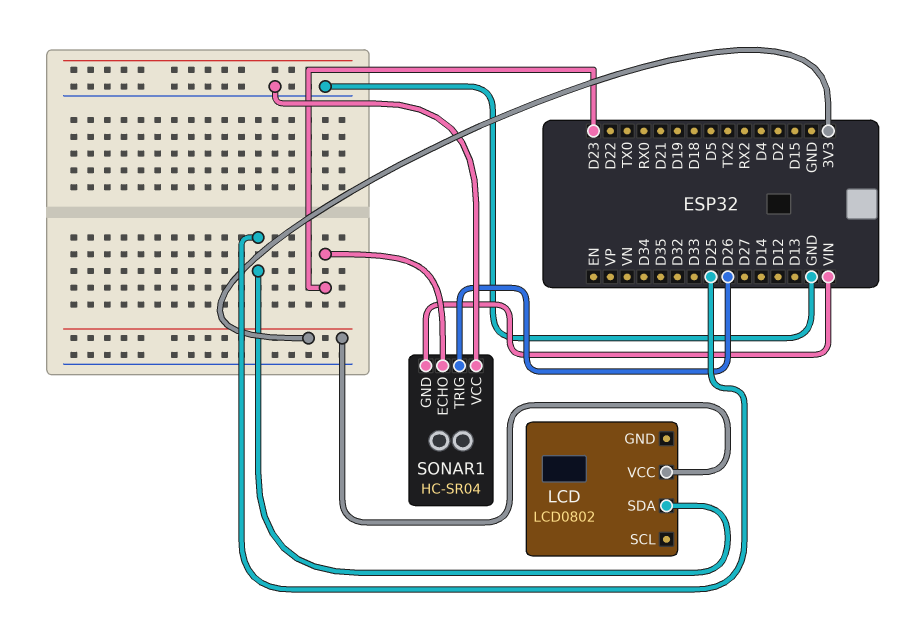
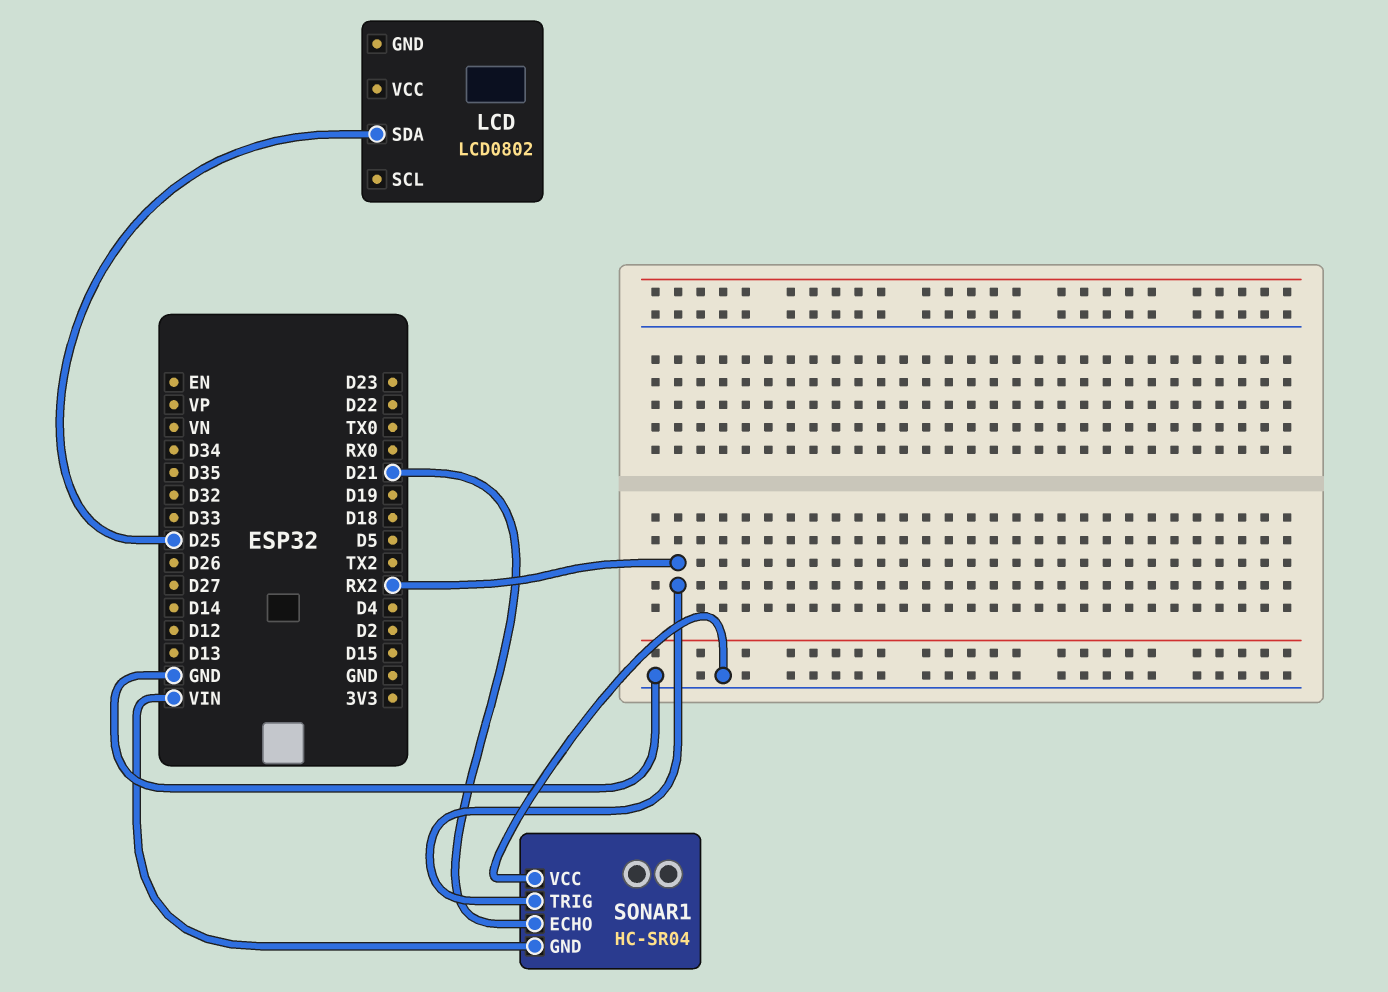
LCD pin VCC: 3V3 -> none
SONAR1 pin ECHO: D23 -> D21
SONAR1 pin TRIG: D26 -> RX2

